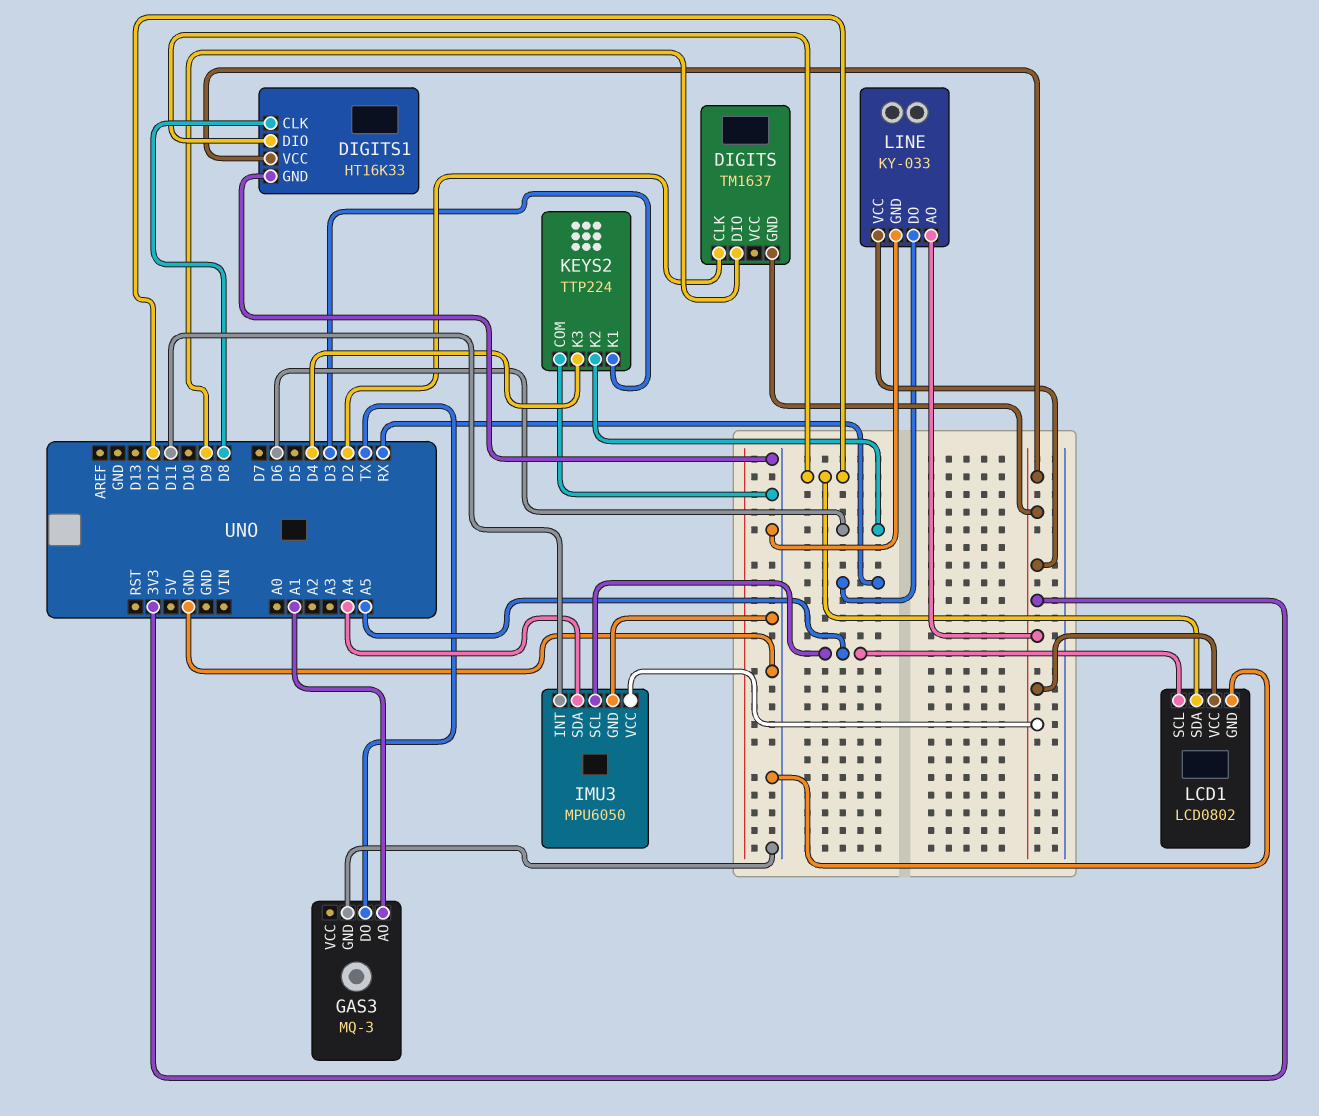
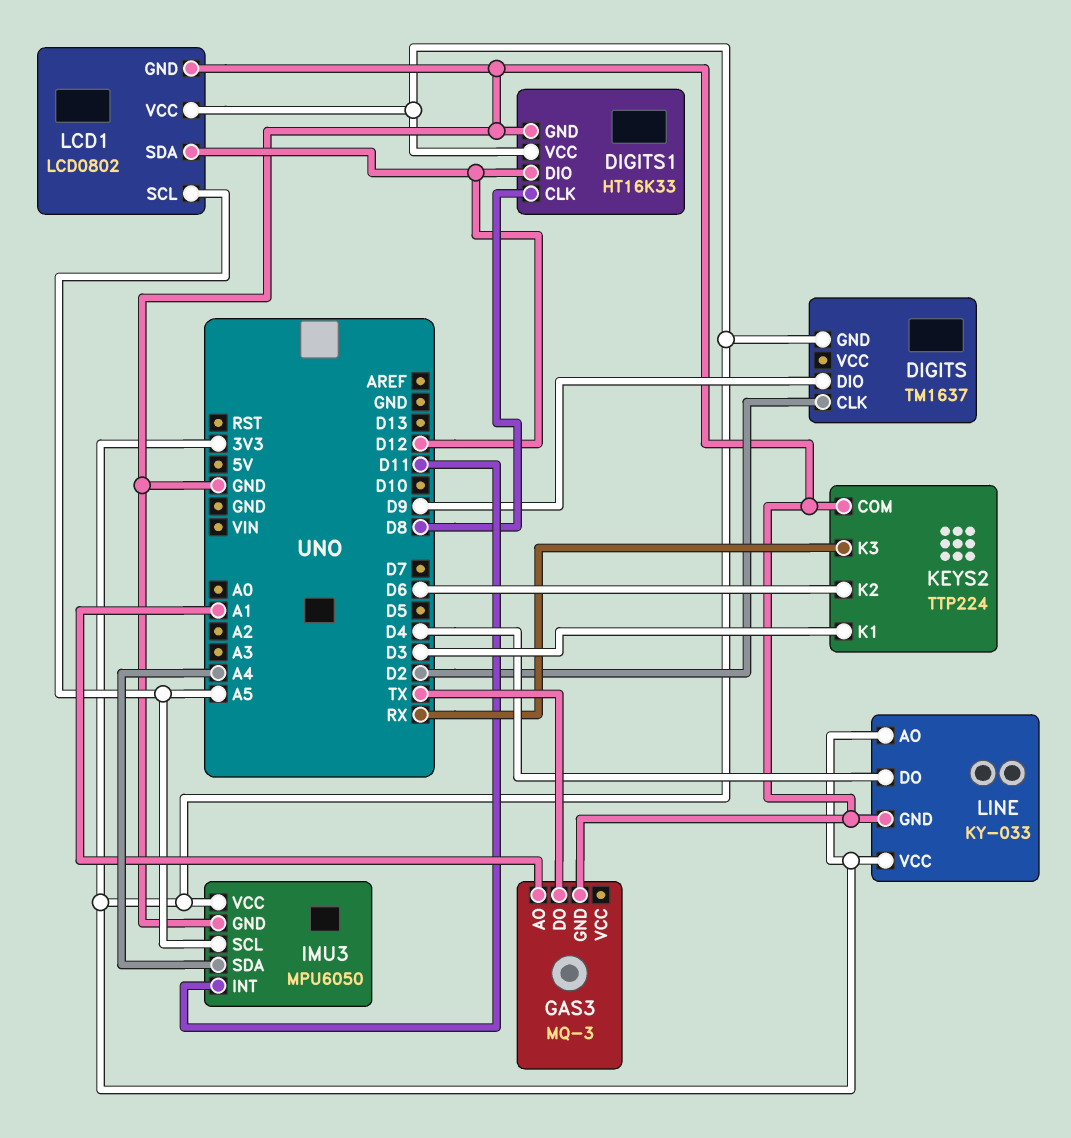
KEYS2 pin K3: D4 -> RX
LINE pin DO: RX -> D4

